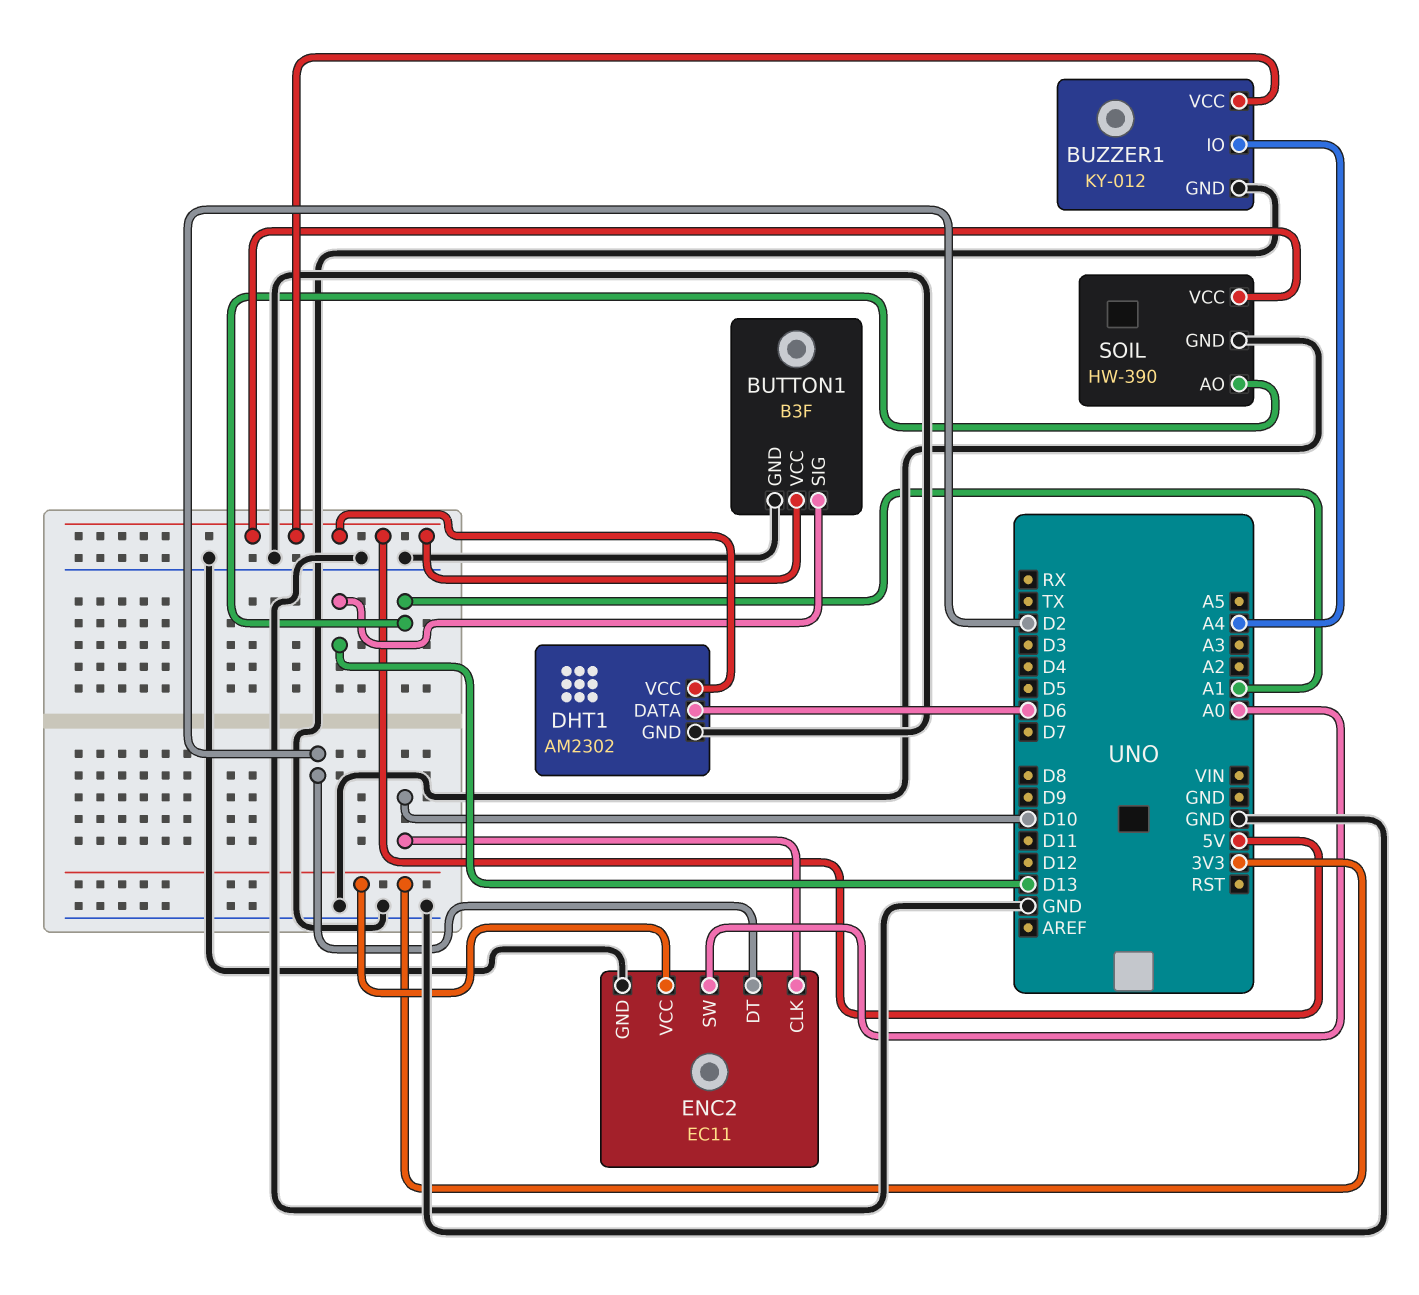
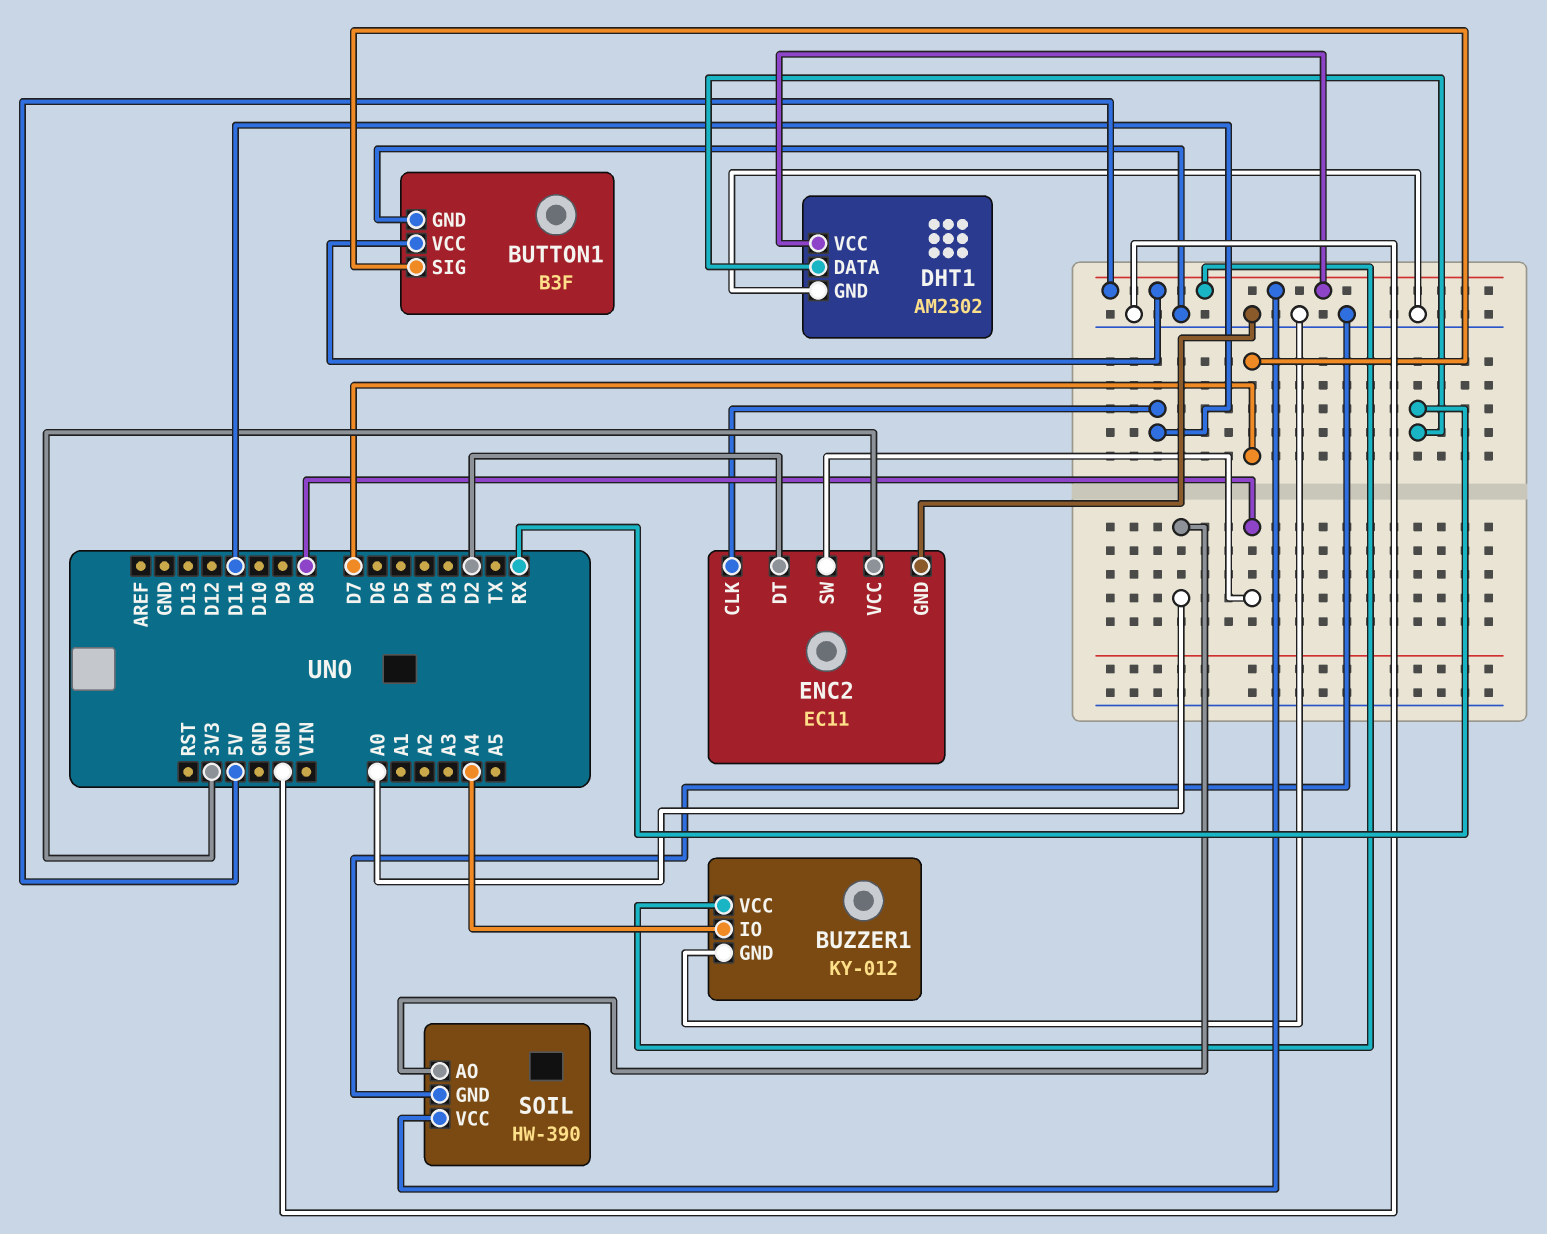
BUTTON1 pin SIG: D13 -> D7
DHT1 pin DATA: D6 -> RX
ENC2 pin CLK: D10 -> D11
ENC2 pin SW: A0 -> D8
SOIL pin AO: A1 -> A0

